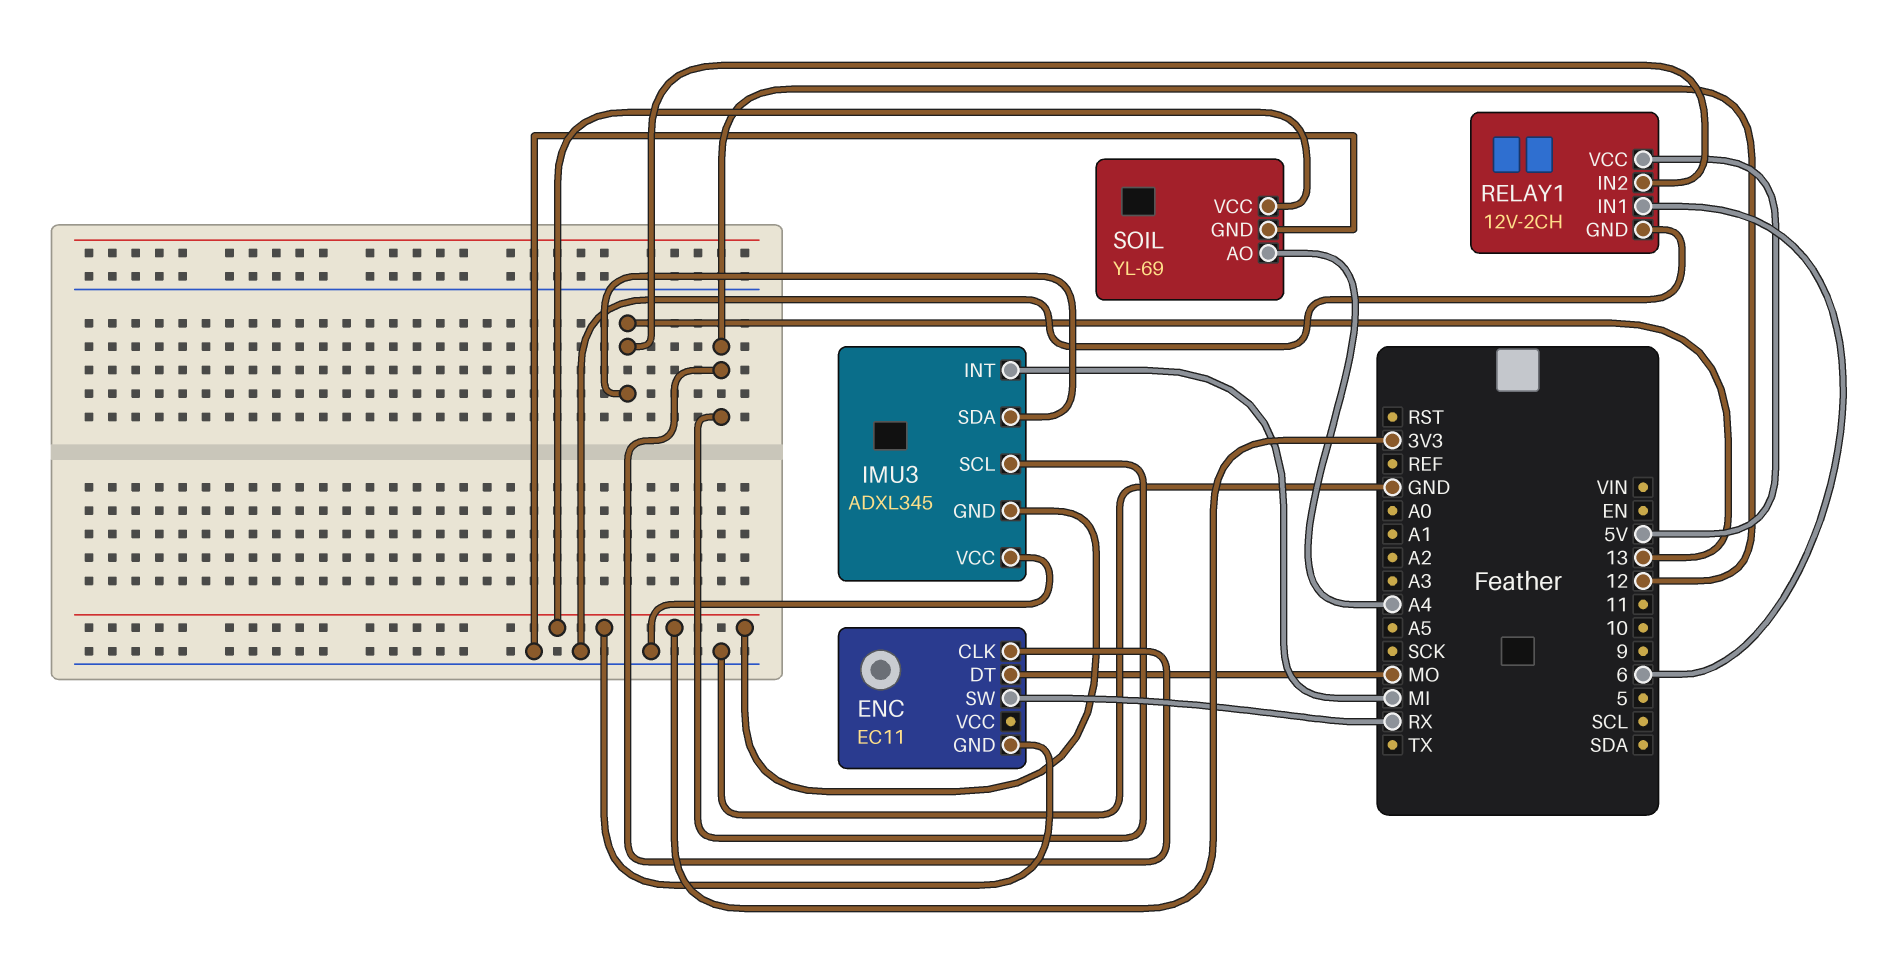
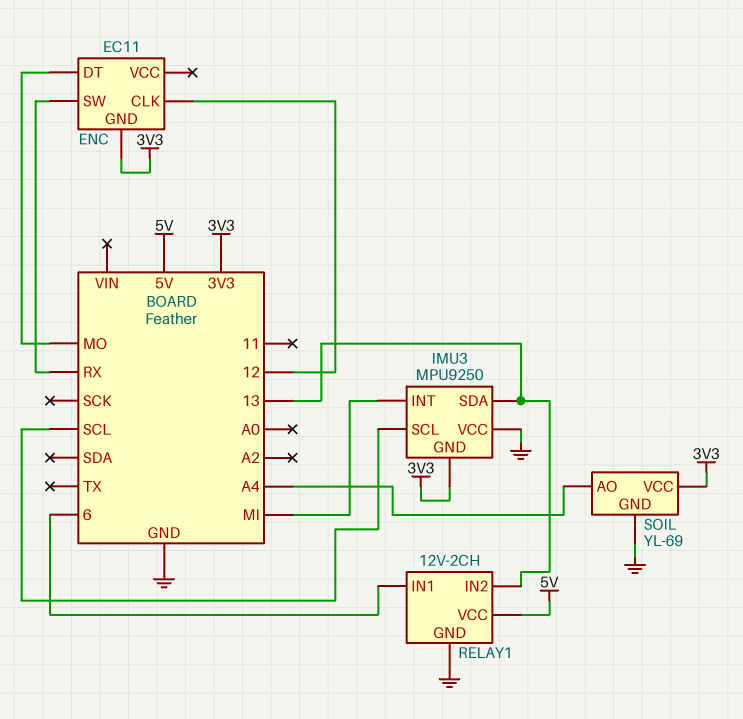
IMU3: ADXL345 -> MPU9250
IMU3 pin SCL: 12 -> SCL

